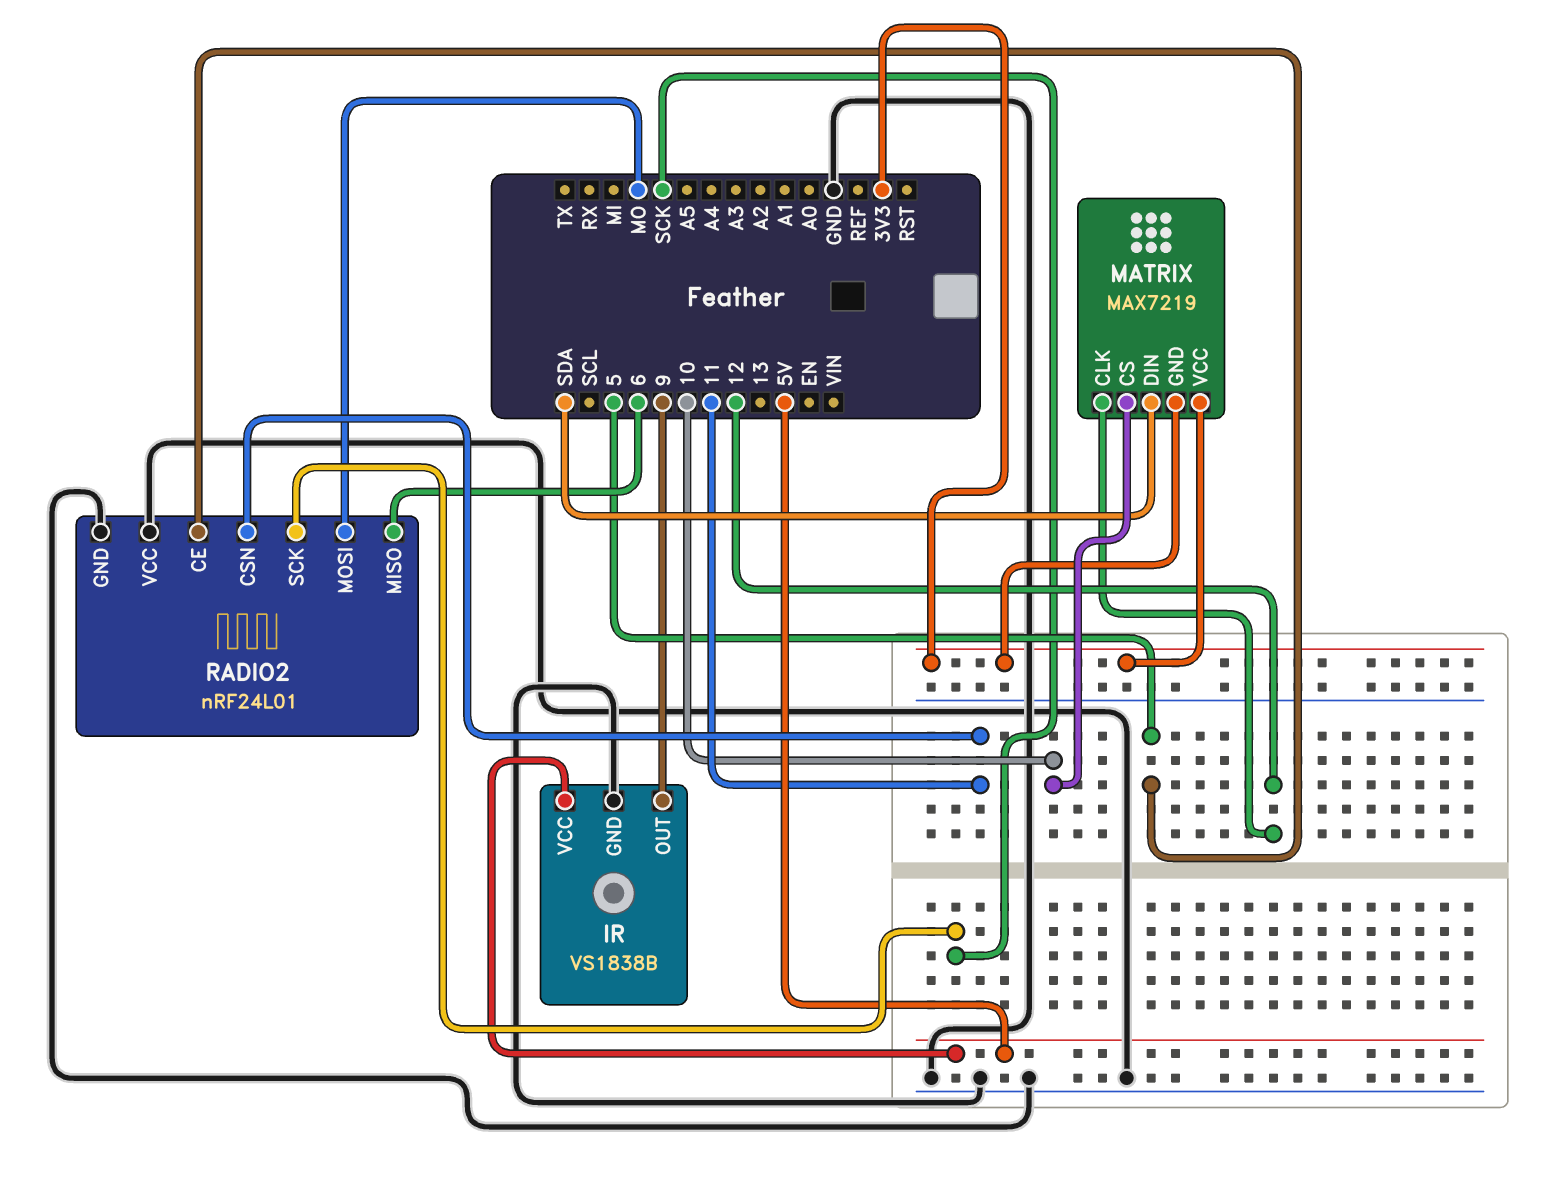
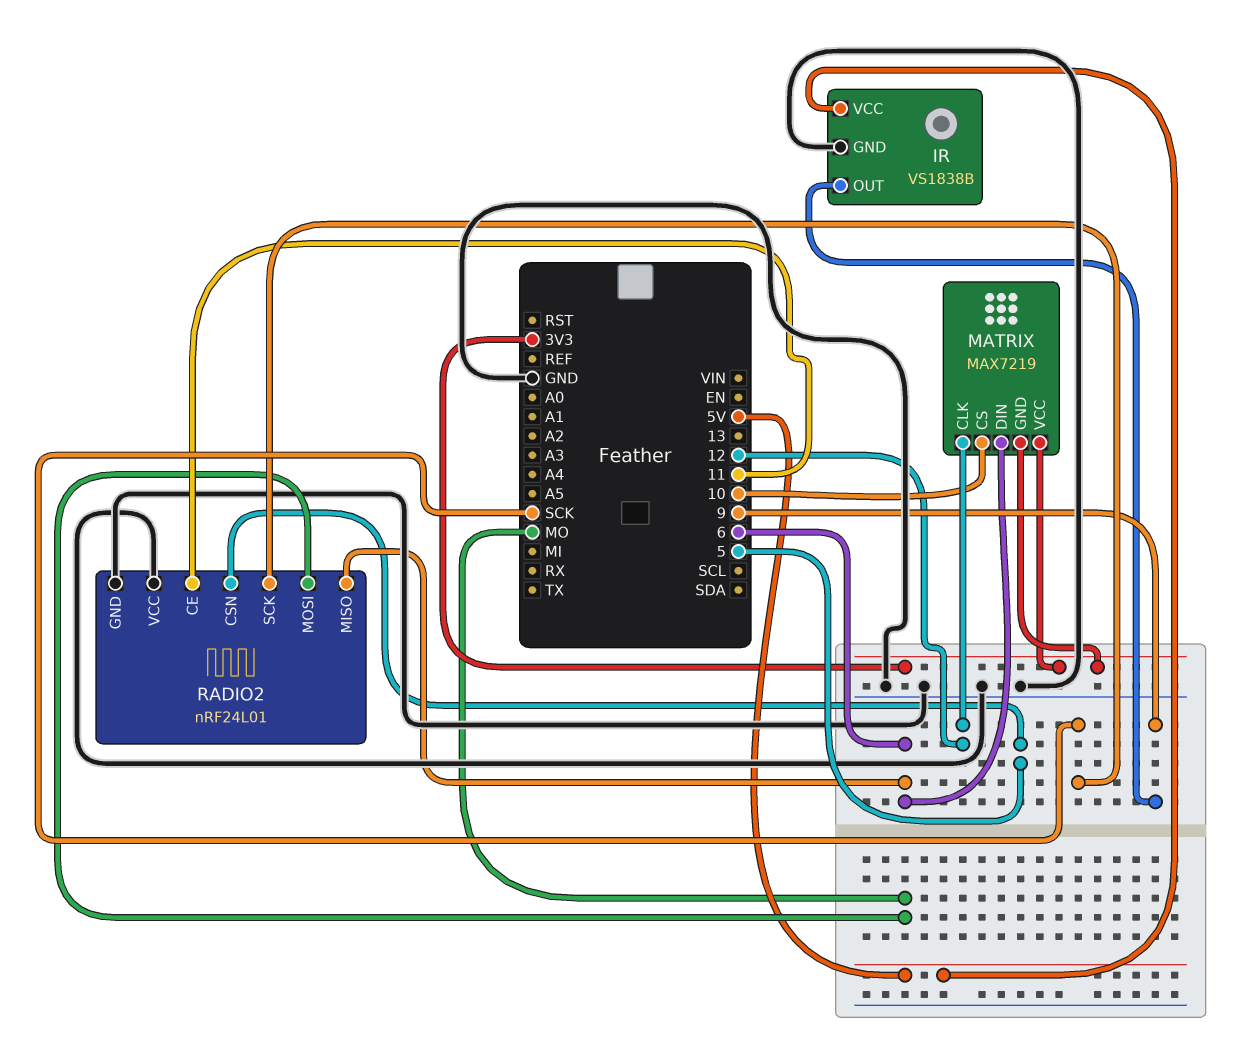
MATRIX pin DIN: SDA -> 6
RADIO2 pin CE: 5 -> 11
RADIO2 pin CSN: 11 -> 5

